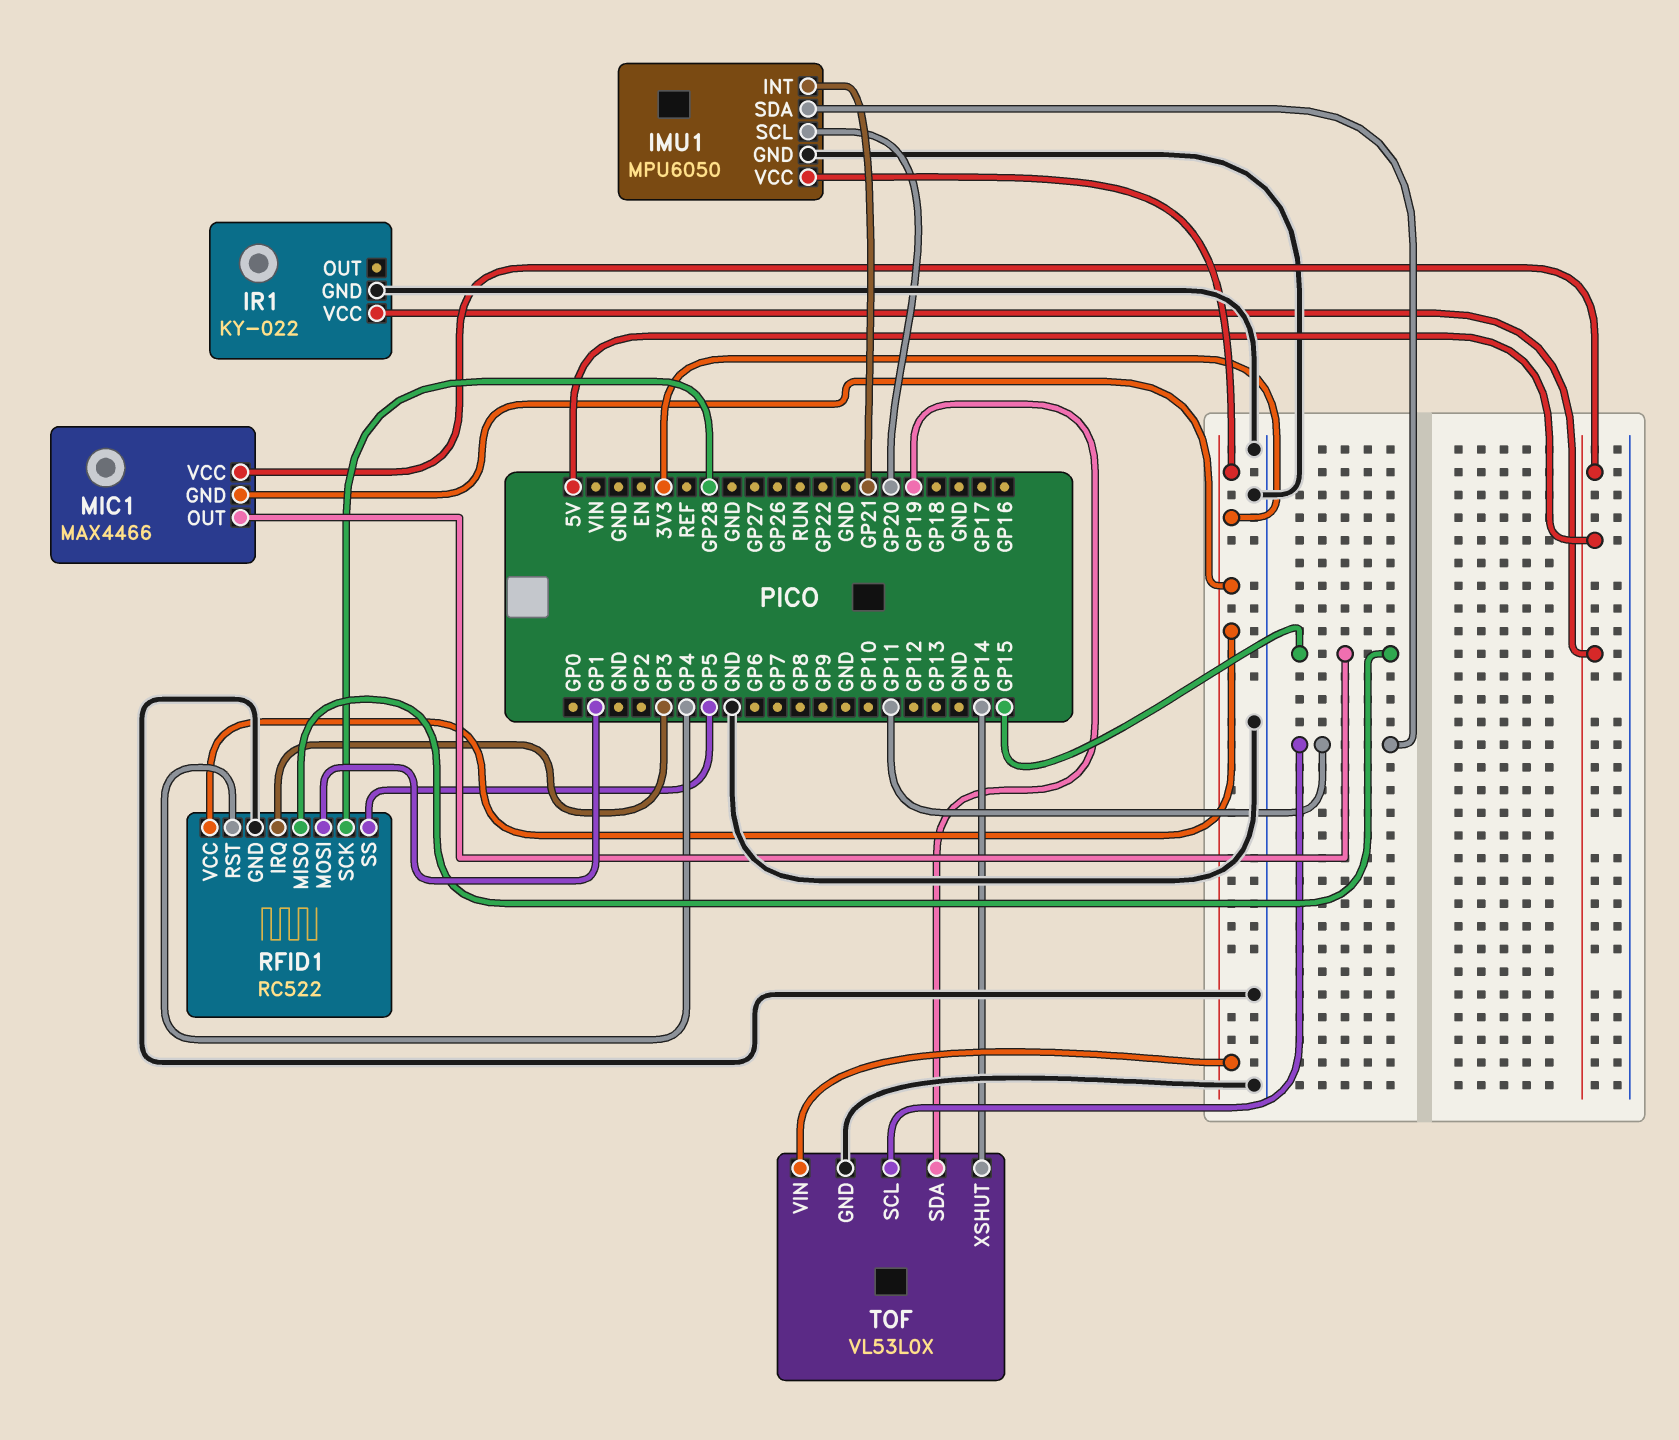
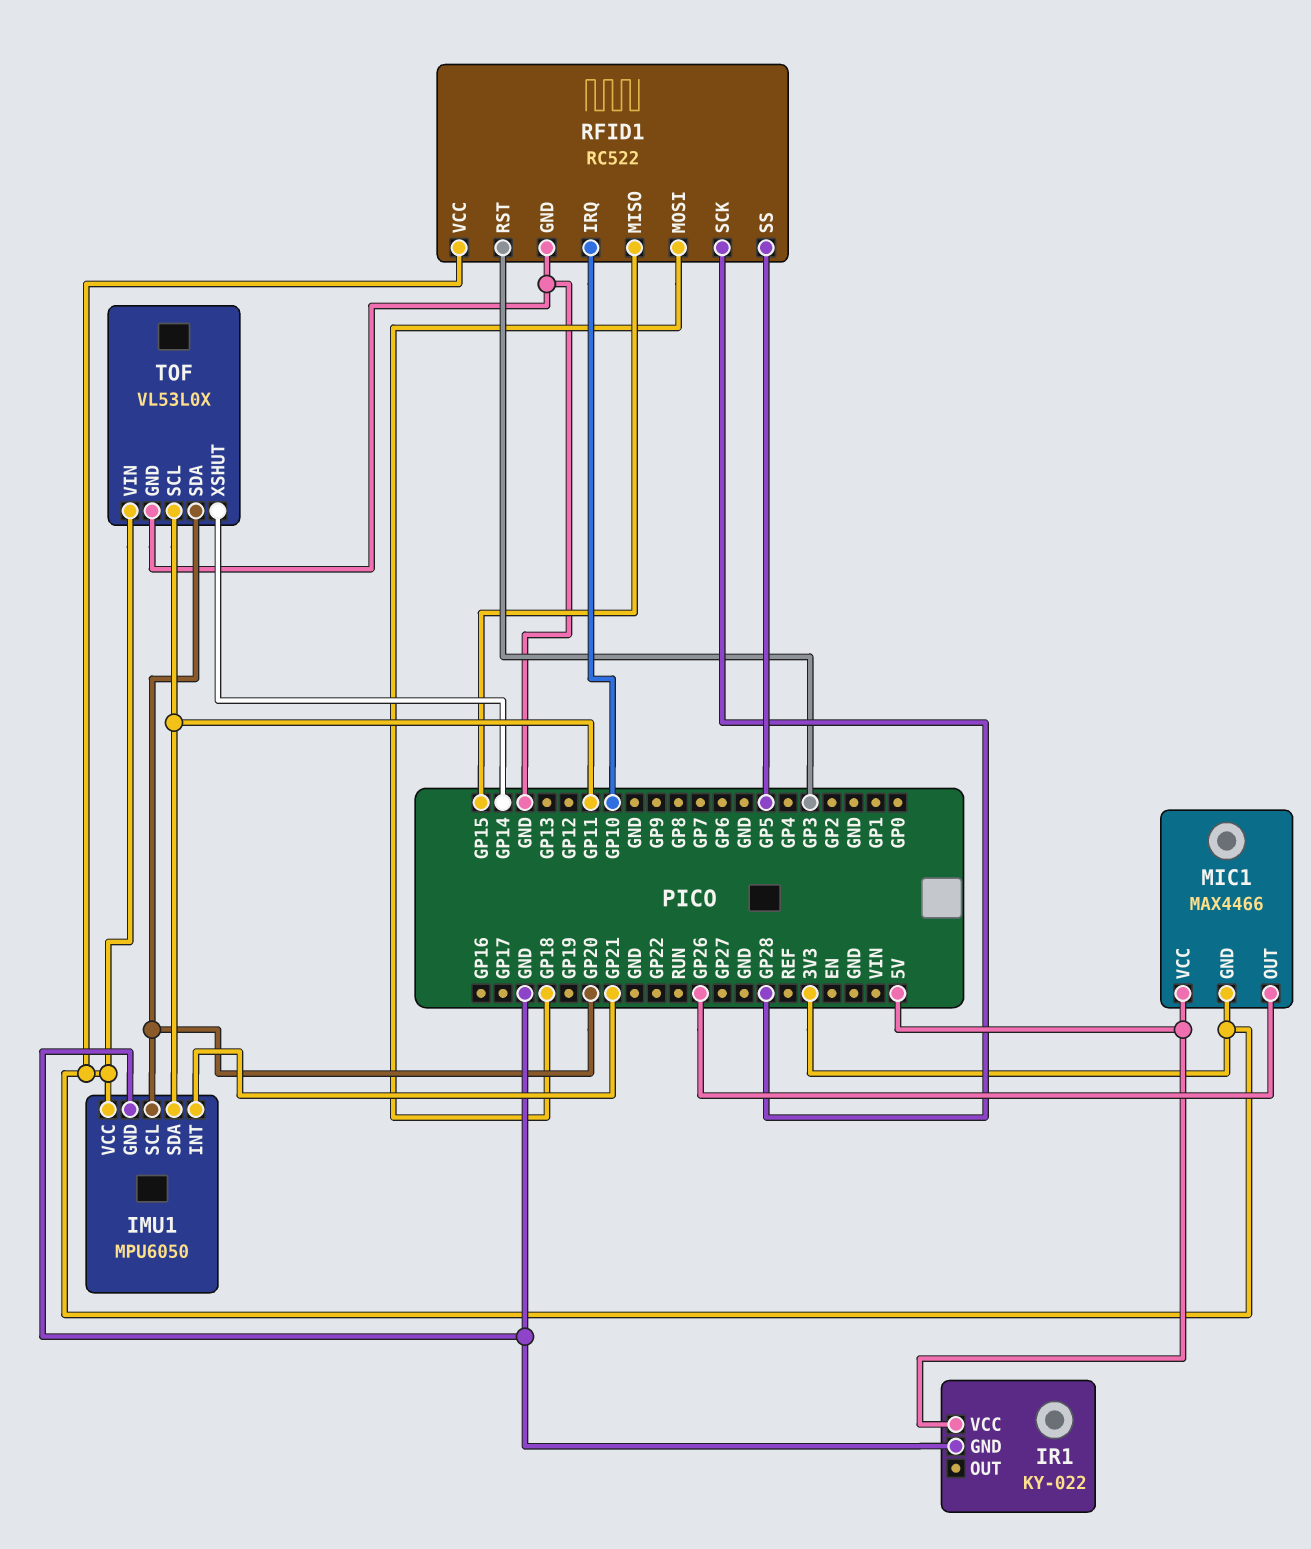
MIC1 pin OUT: GP15 -> GP26
RFID1 pin IRQ: GP3 -> GP10
RFID1 pin MOSI: GP1 -> GP18
RFID1 pin RST: GP4 -> GP3
TOF pin SDA: GP19 -> GP20

